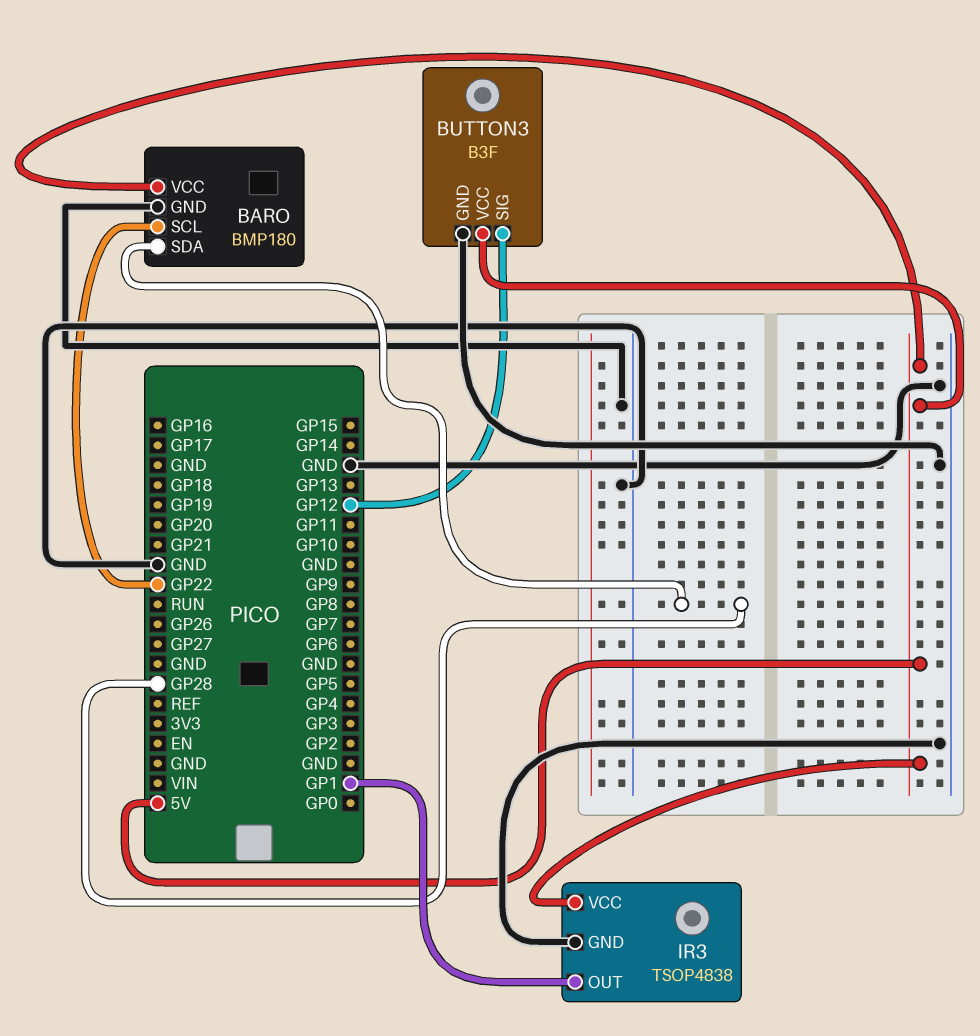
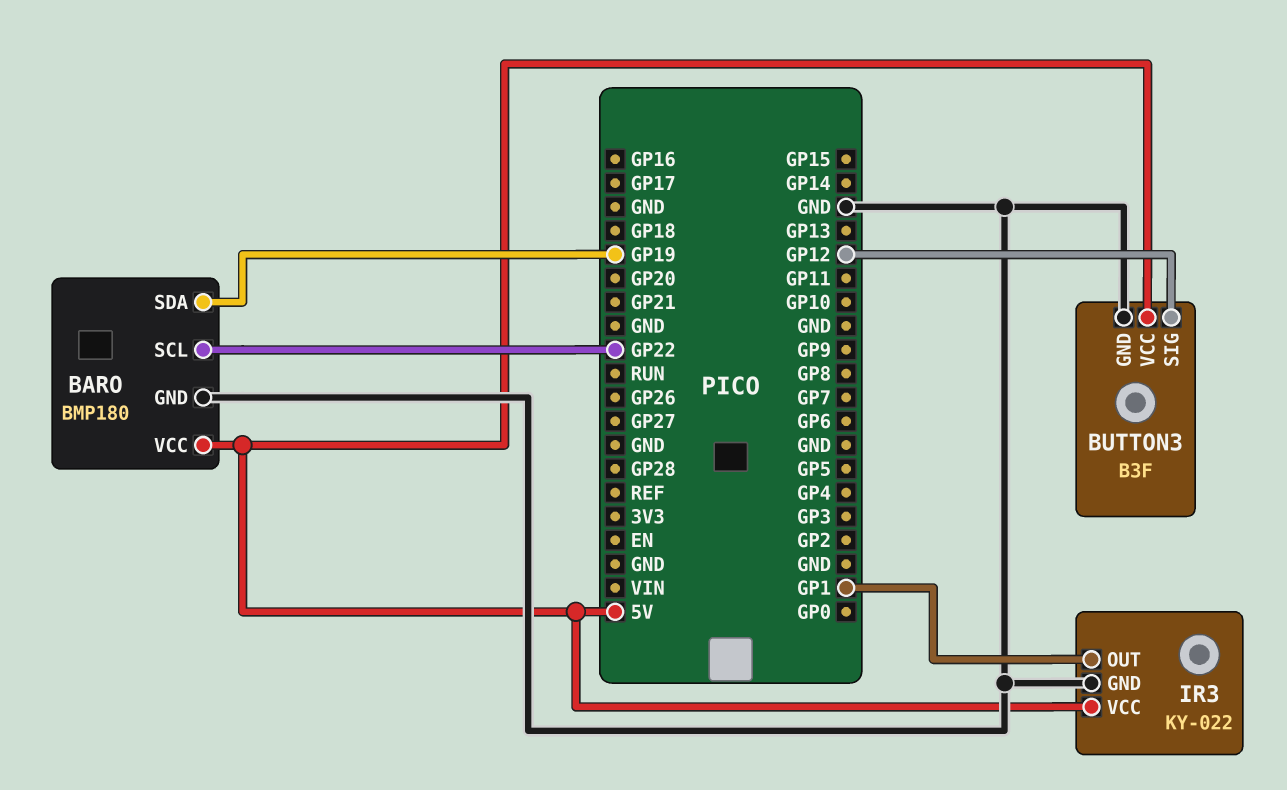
BARO pin SDA: GP28 -> GP19
IR3: TSOP4838 -> KY-022

